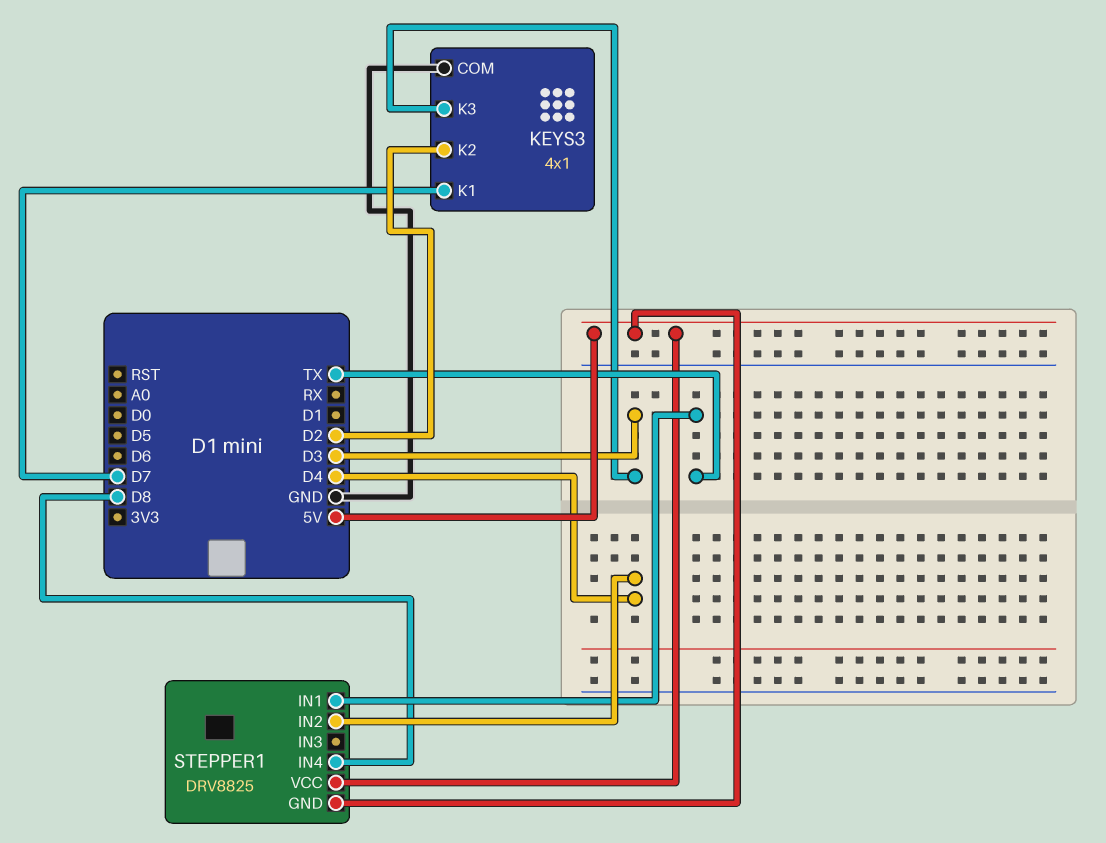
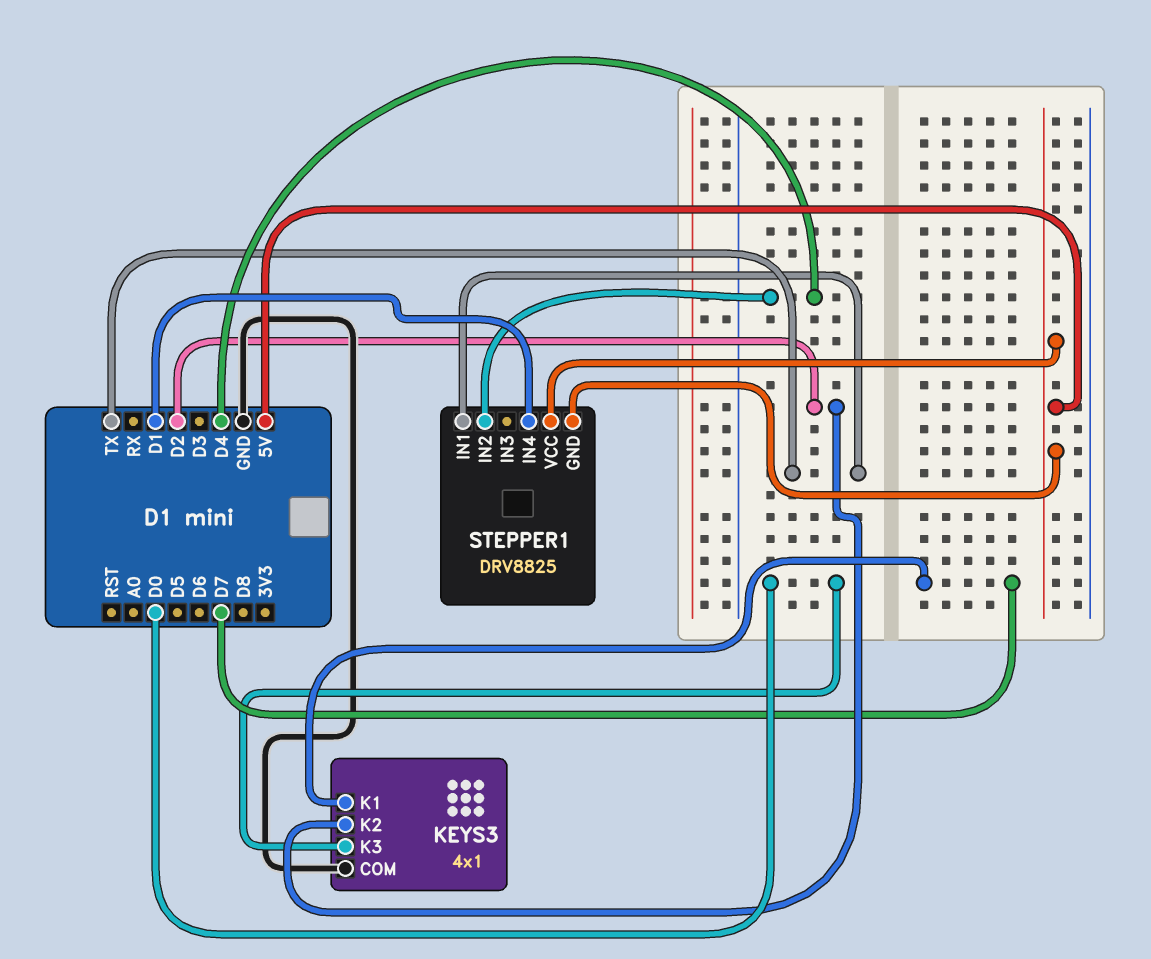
KEYS3 pin K3: D3 -> D0
STEPPER1 pin IN4: D8 -> D1

